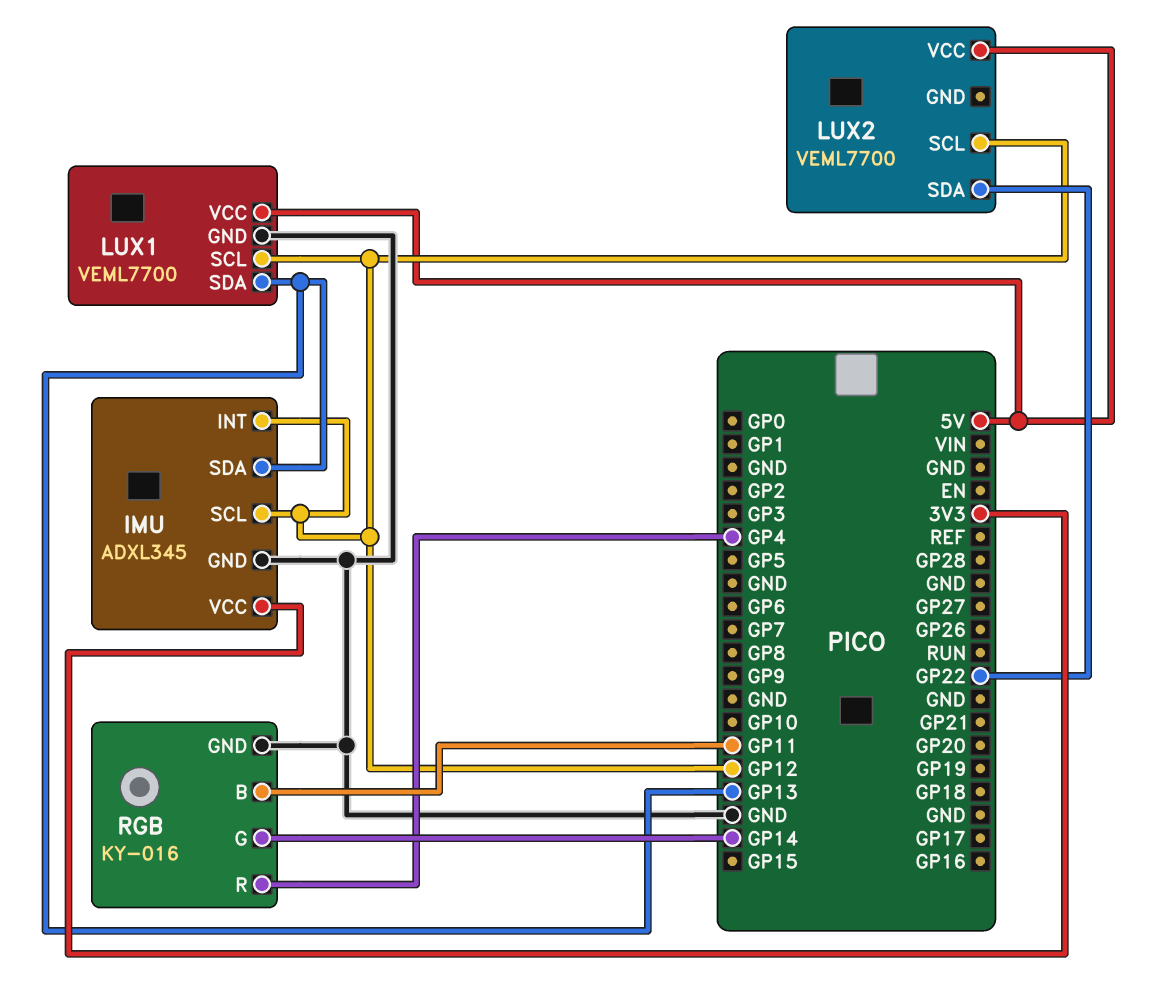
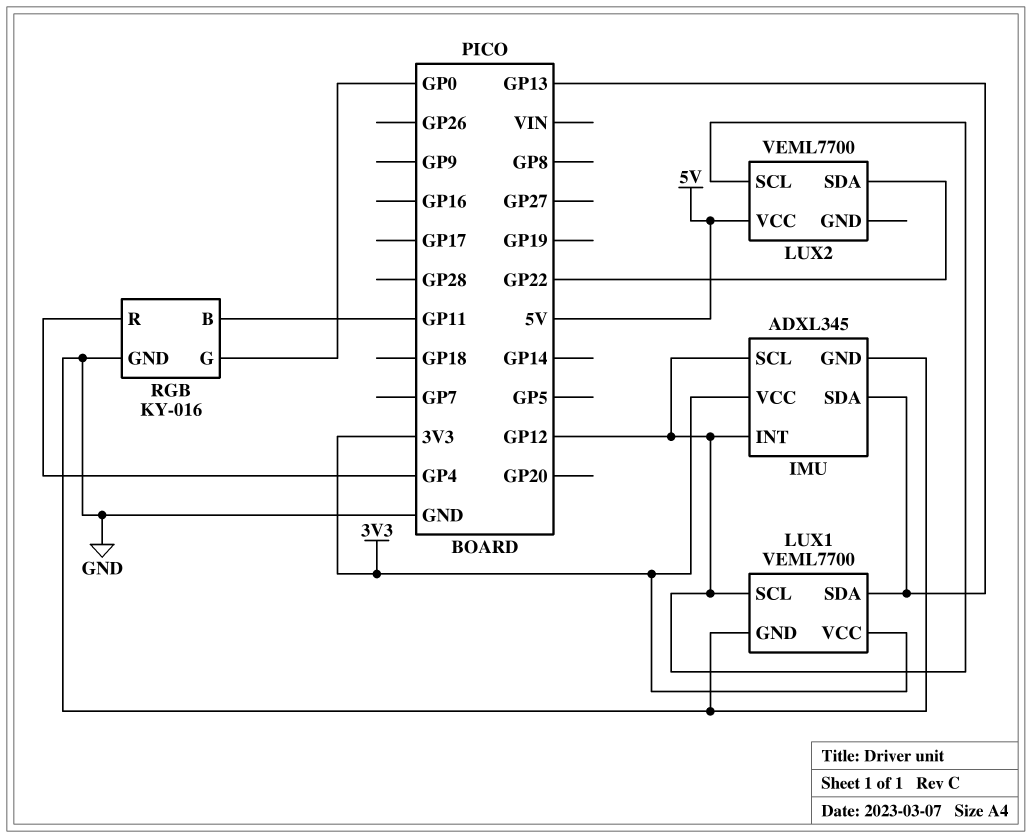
LUX1 pin VCC: 5V -> 3V3
RGB pin G: GP14 -> GP0

